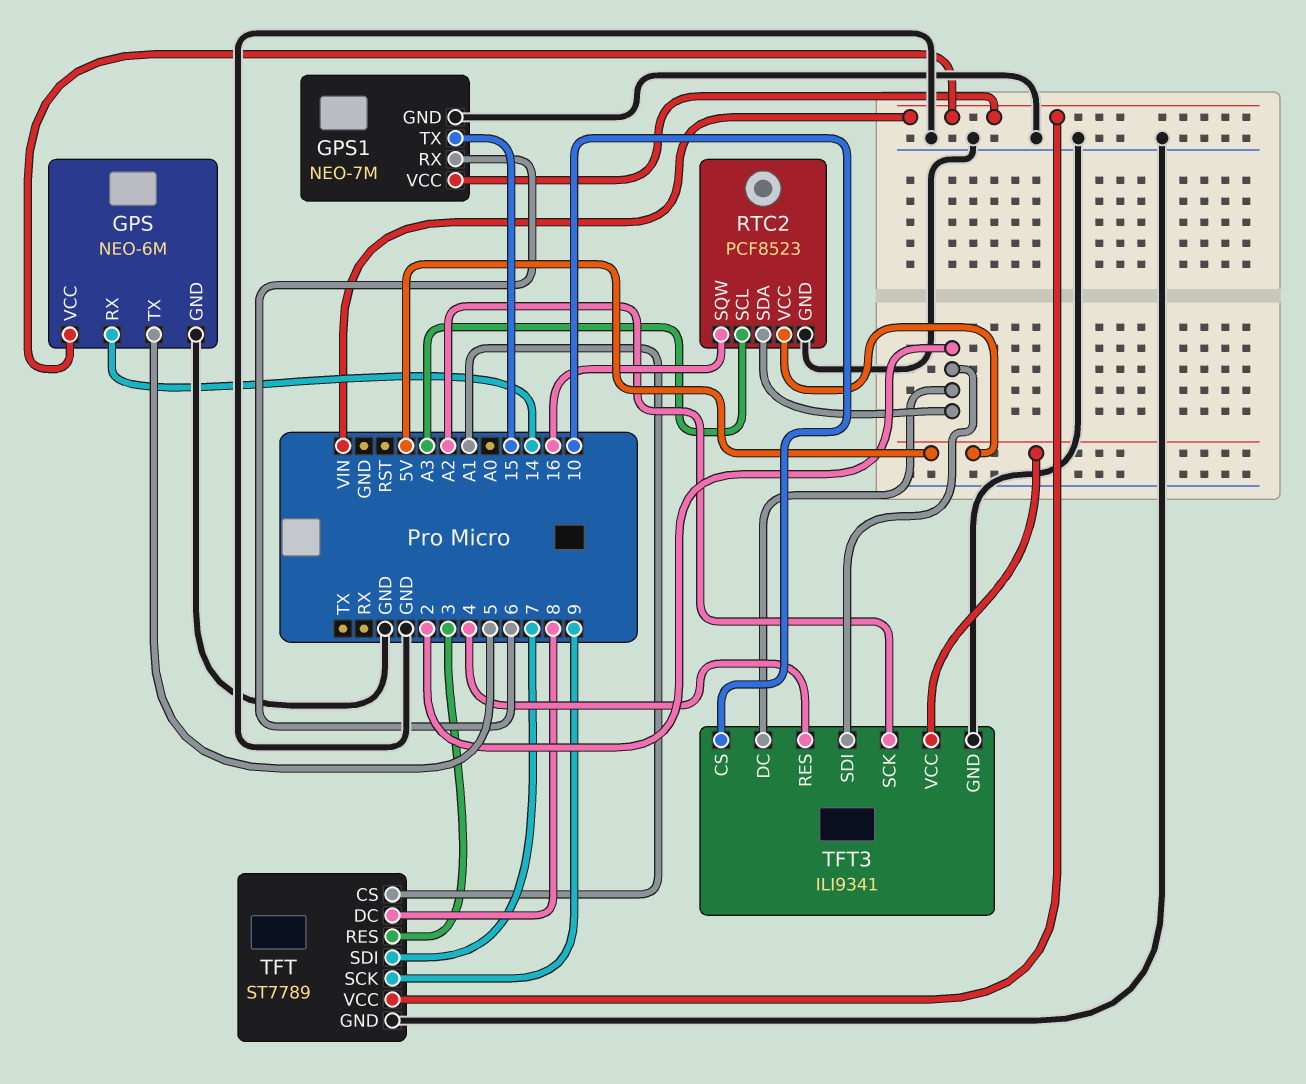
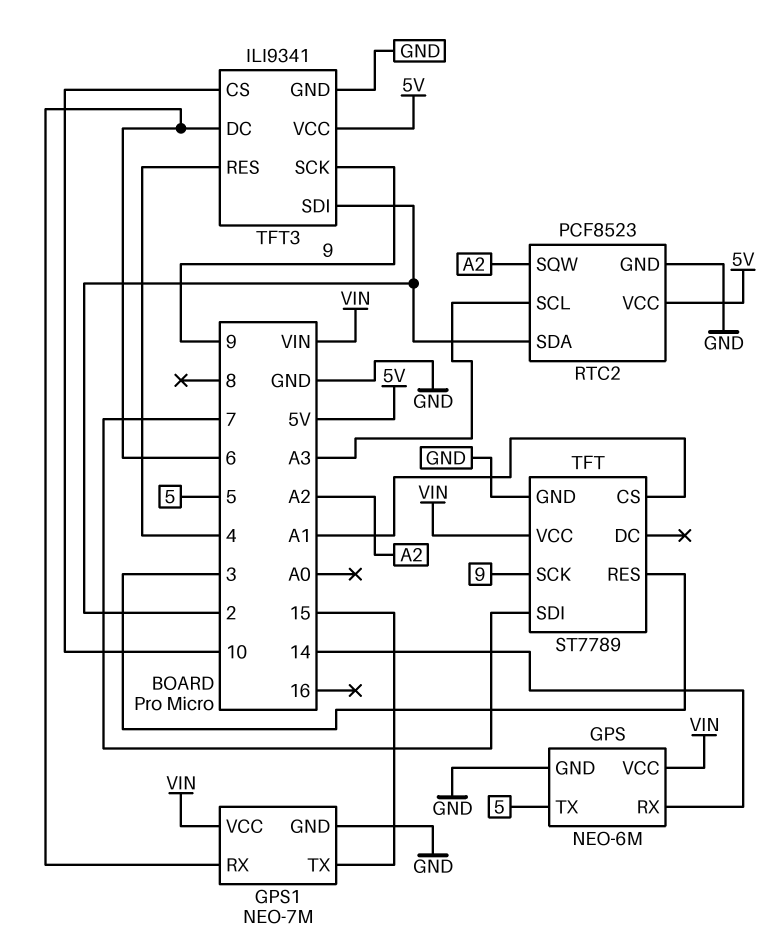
RTC2 pin SQW: 16 -> A2
TFT pin DC: 8 -> none
TFT3 pin DC: 2 -> 6
TFT3 pin SCK: A2 -> 9

